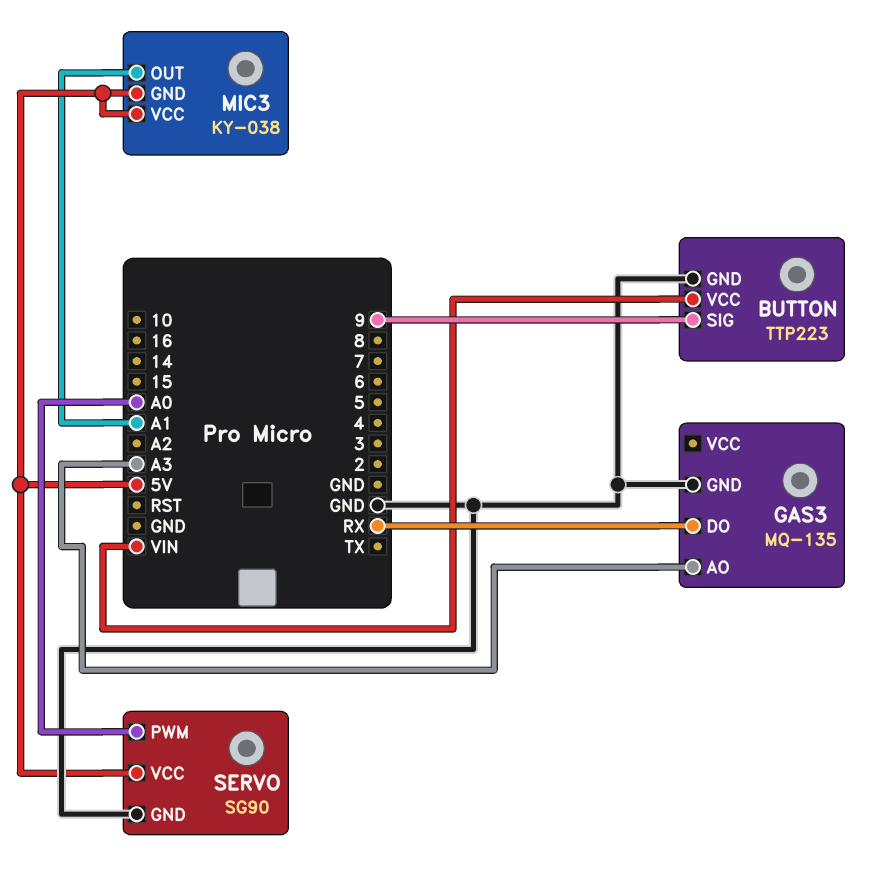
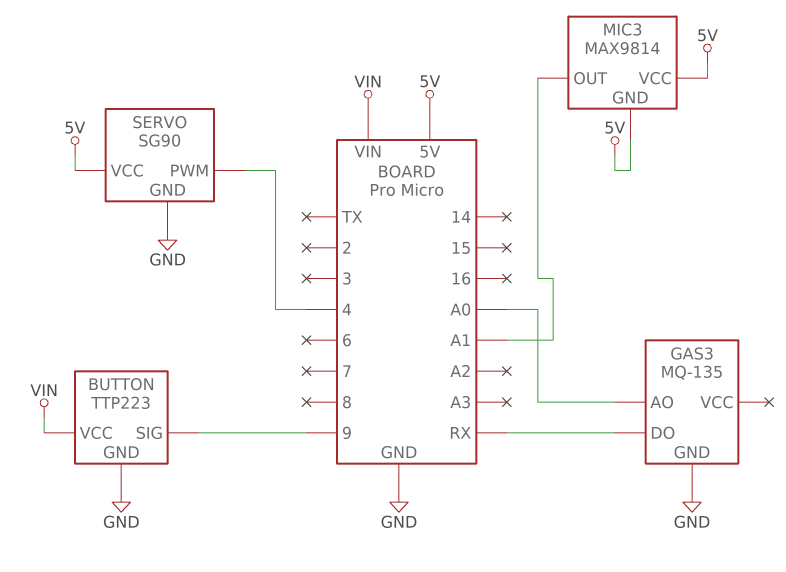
GAS3 pin AO: A3 -> A0
MIC3: KY-038 -> MAX9814
SERVO pin PWM: A0 -> 4

